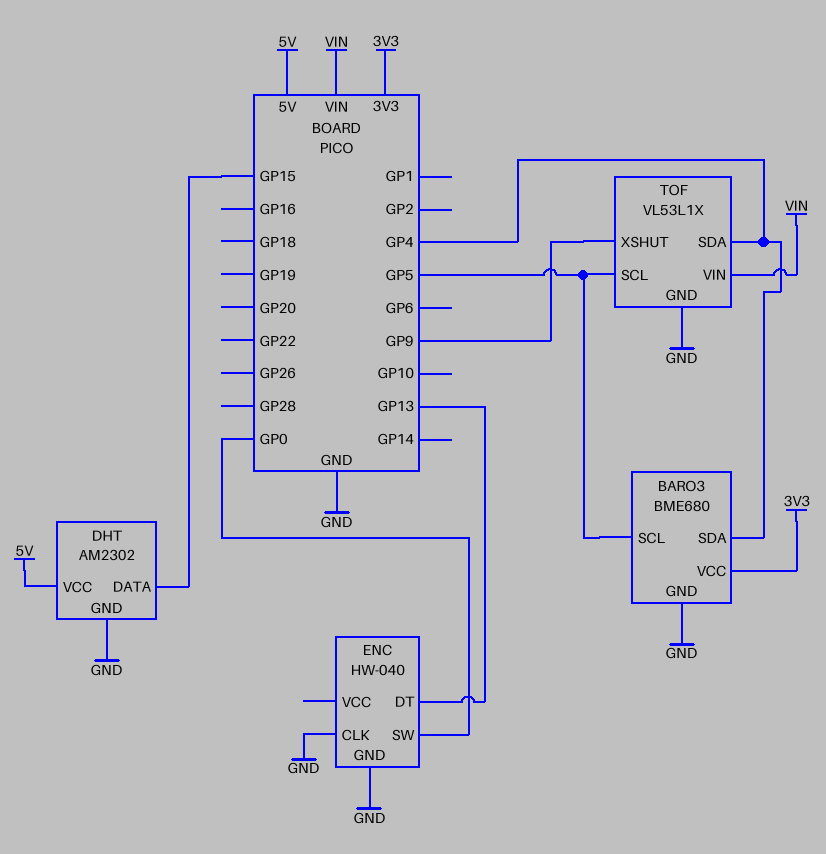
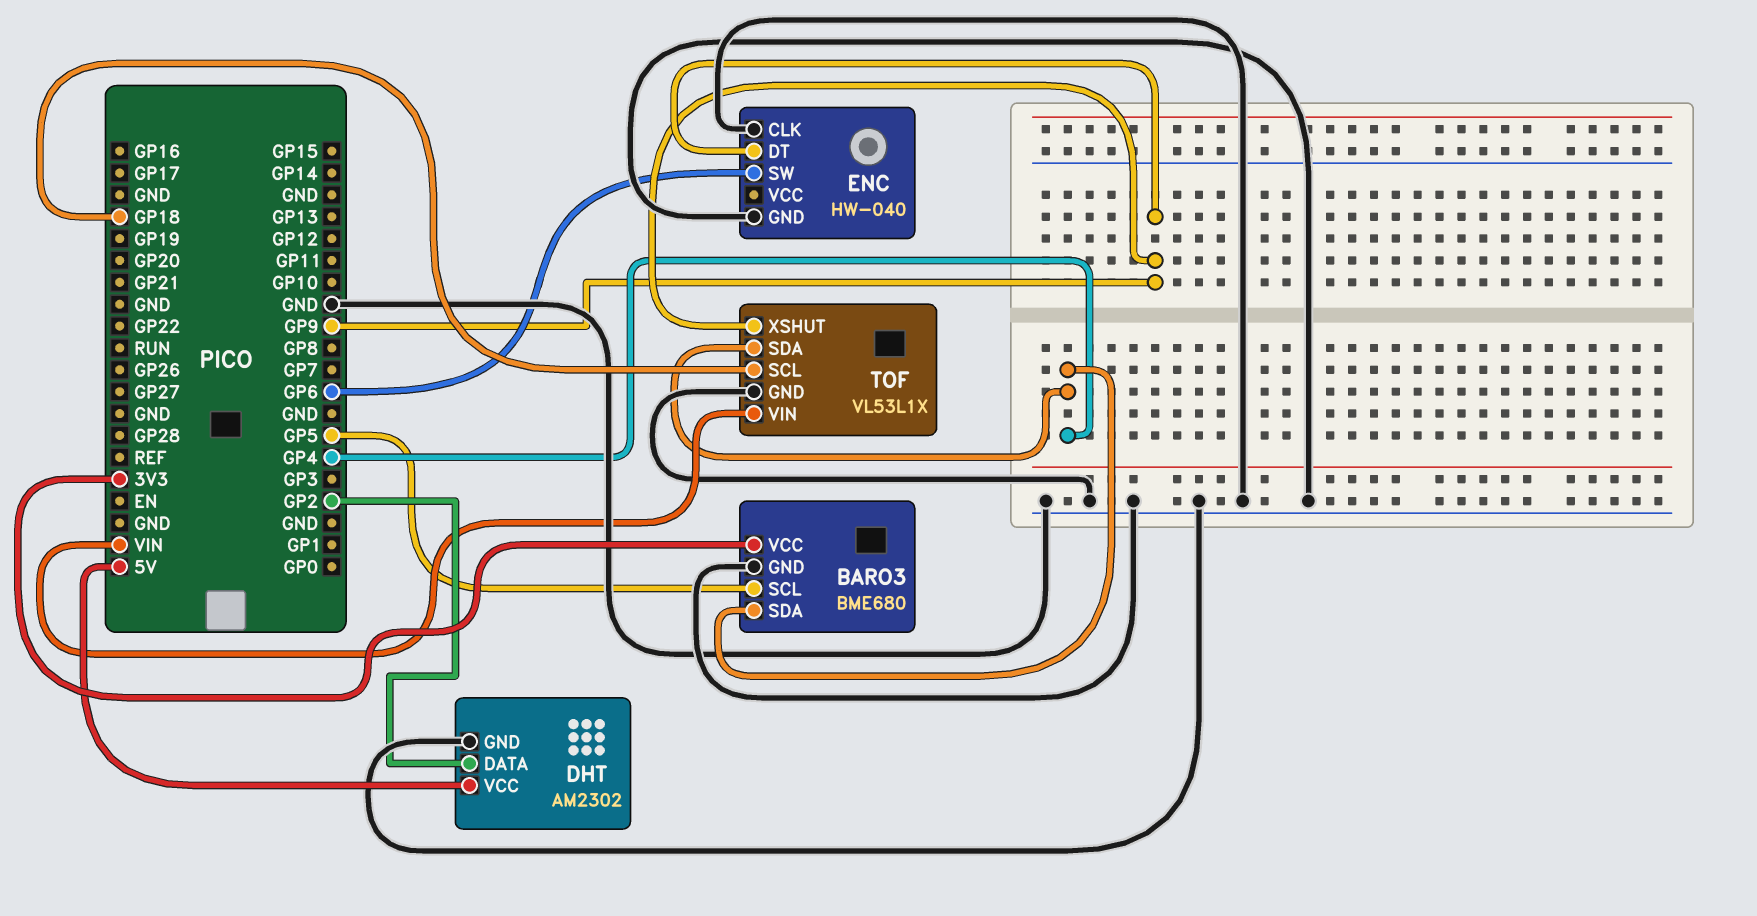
DHT pin DATA: GP15 -> GP2
ENC pin DT: GP13 -> GP9
ENC pin SW: GP0 -> GP6
TOF pin SCL: GP5 -> GP18

